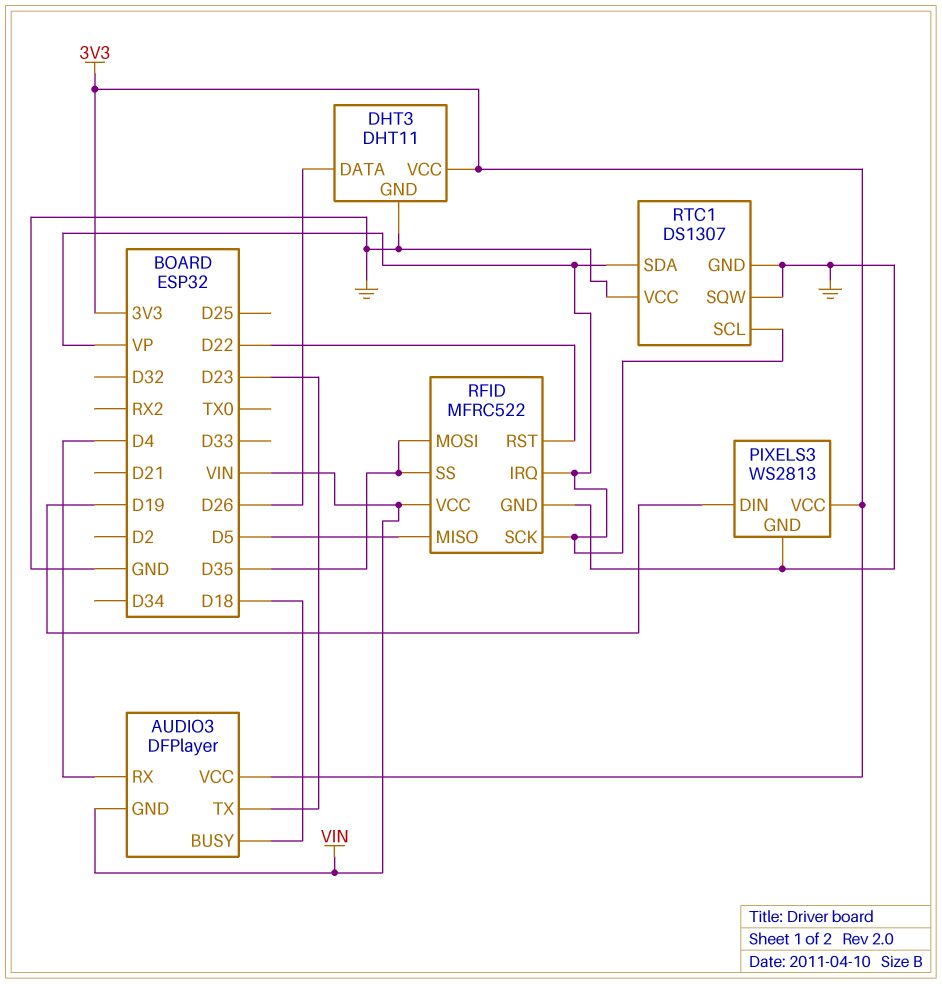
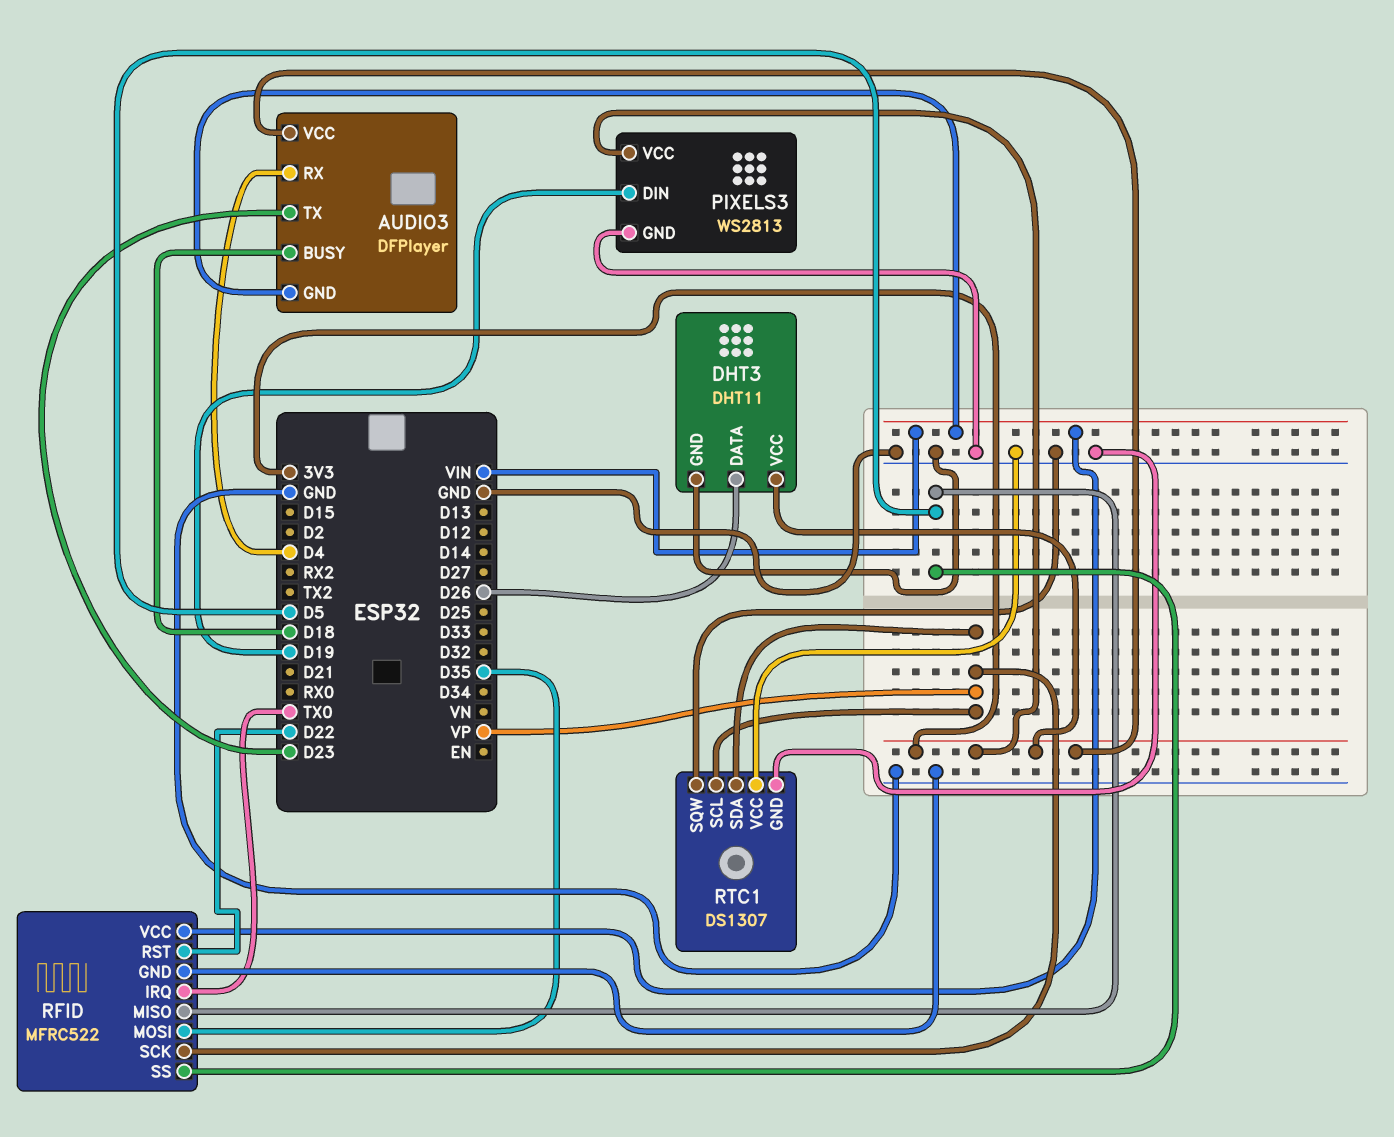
RFID pin IRQ: VP -> TX0
RFID pin SS: D35 -> D5

